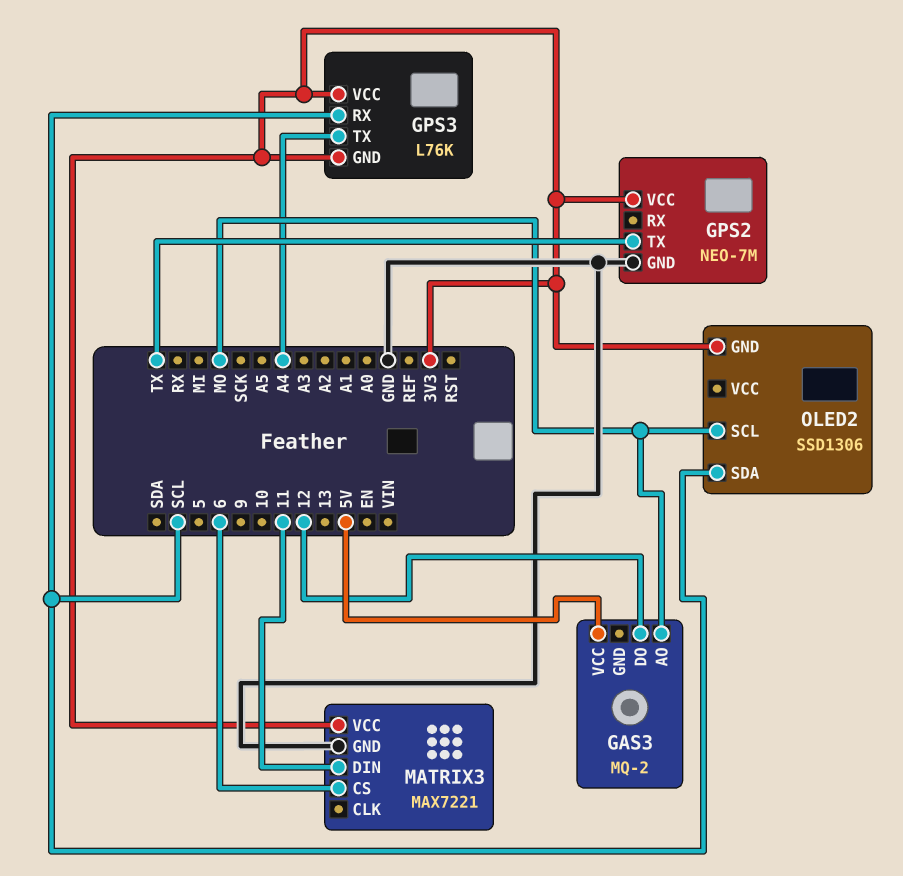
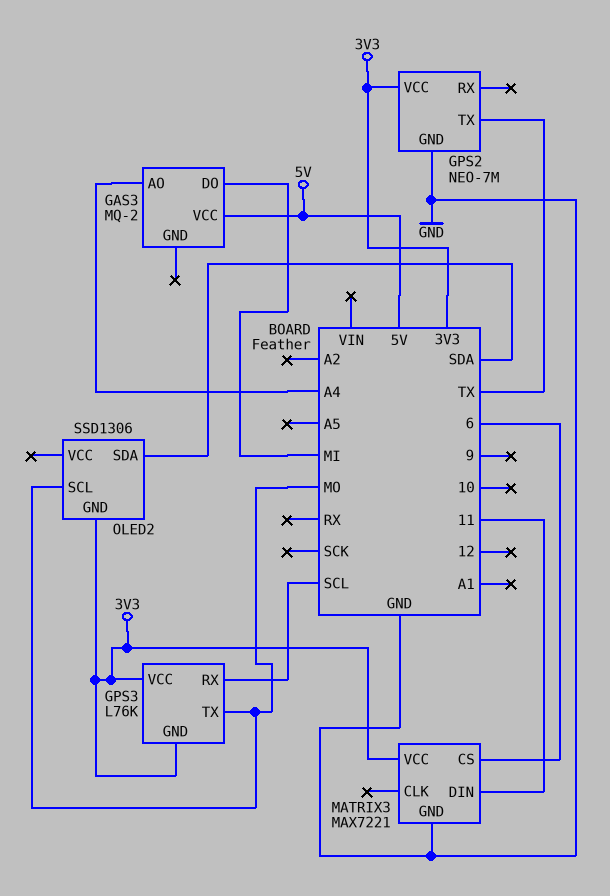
GAS3 pin AO: MO -> A4
GAS3 pin DO: 12 -> MI
GPS3 pin TX: A4 -> MO
OLED2 pin SDA: SCL -> SDA

